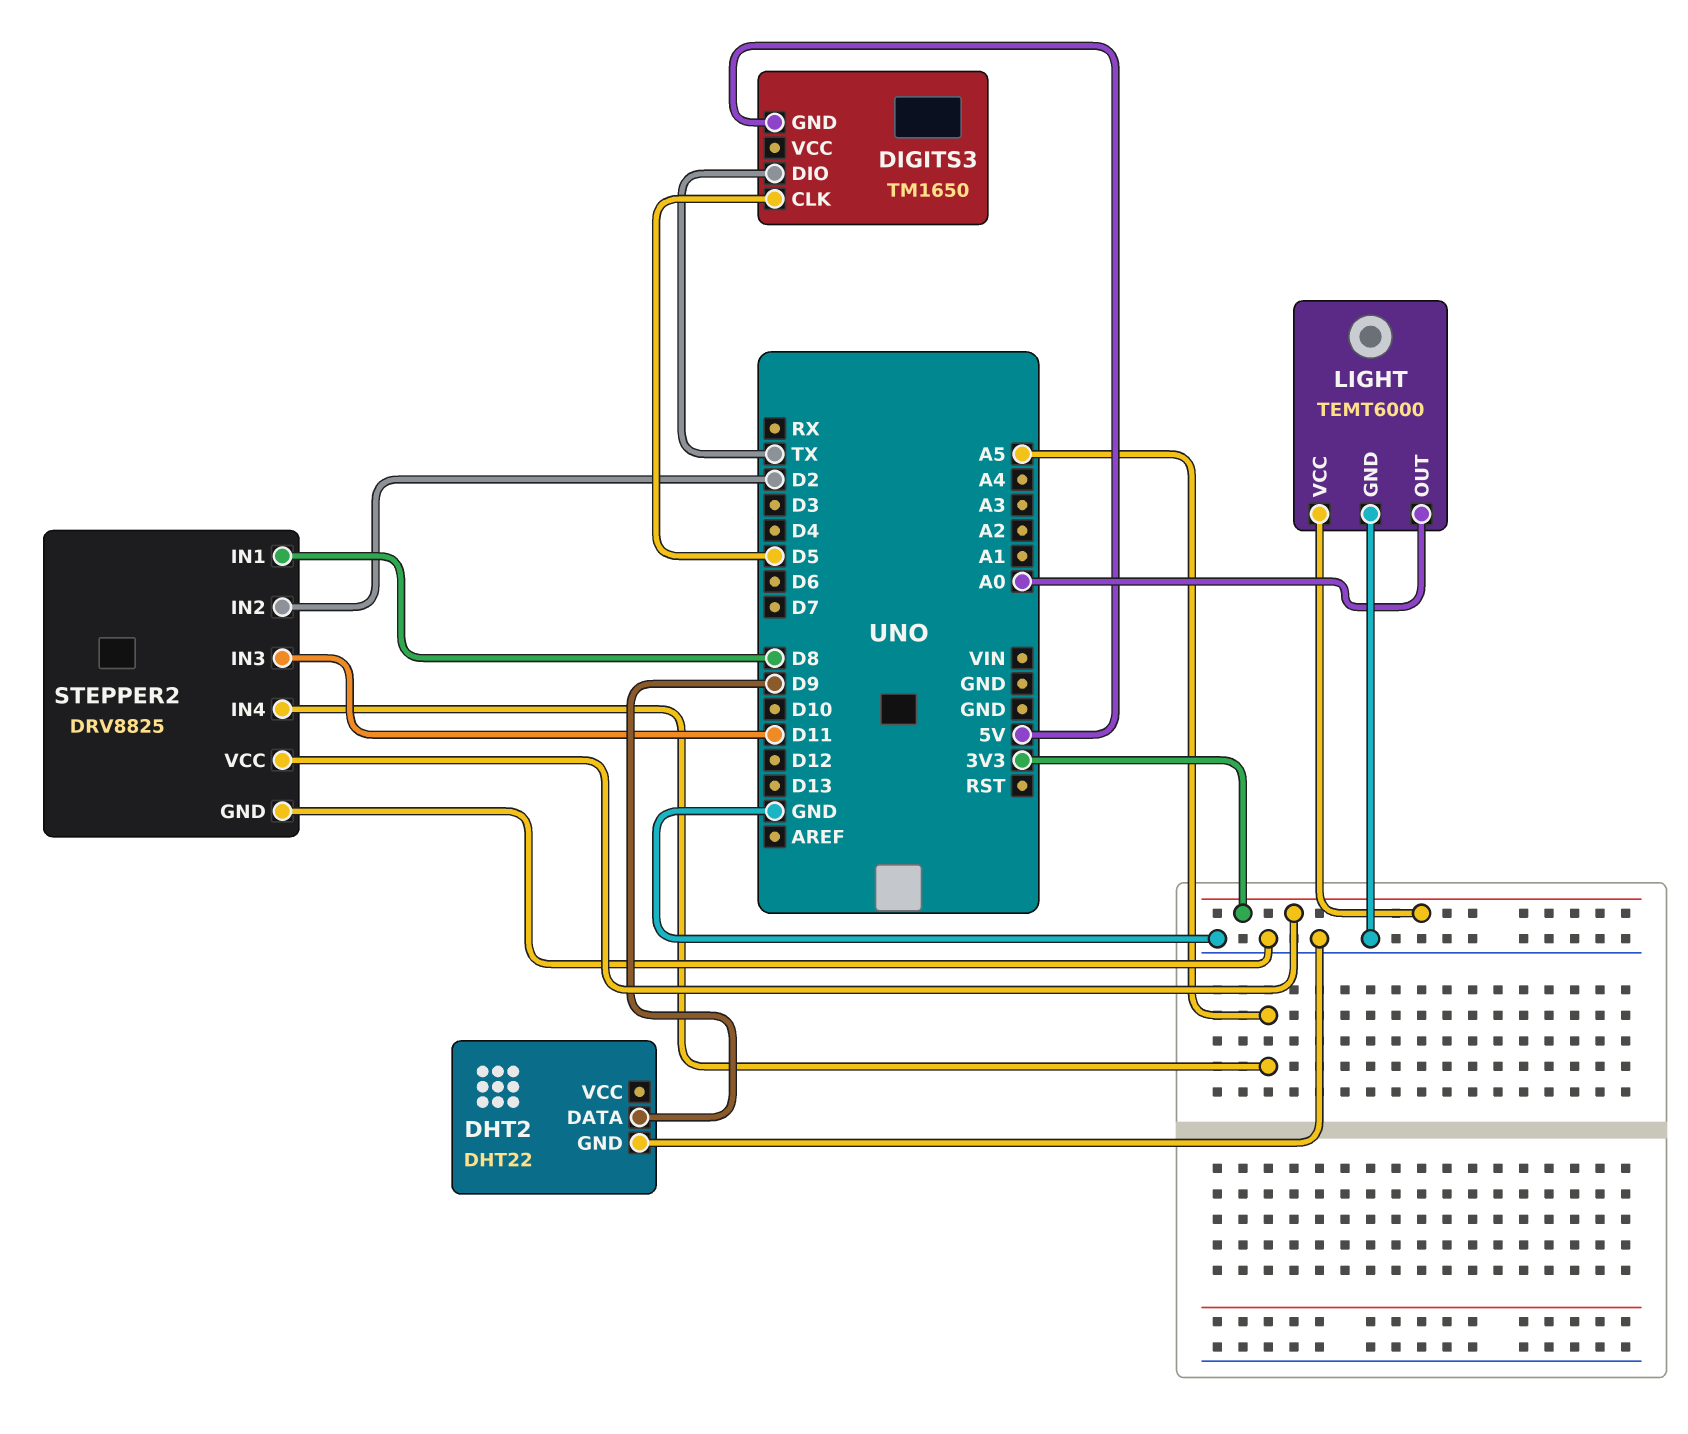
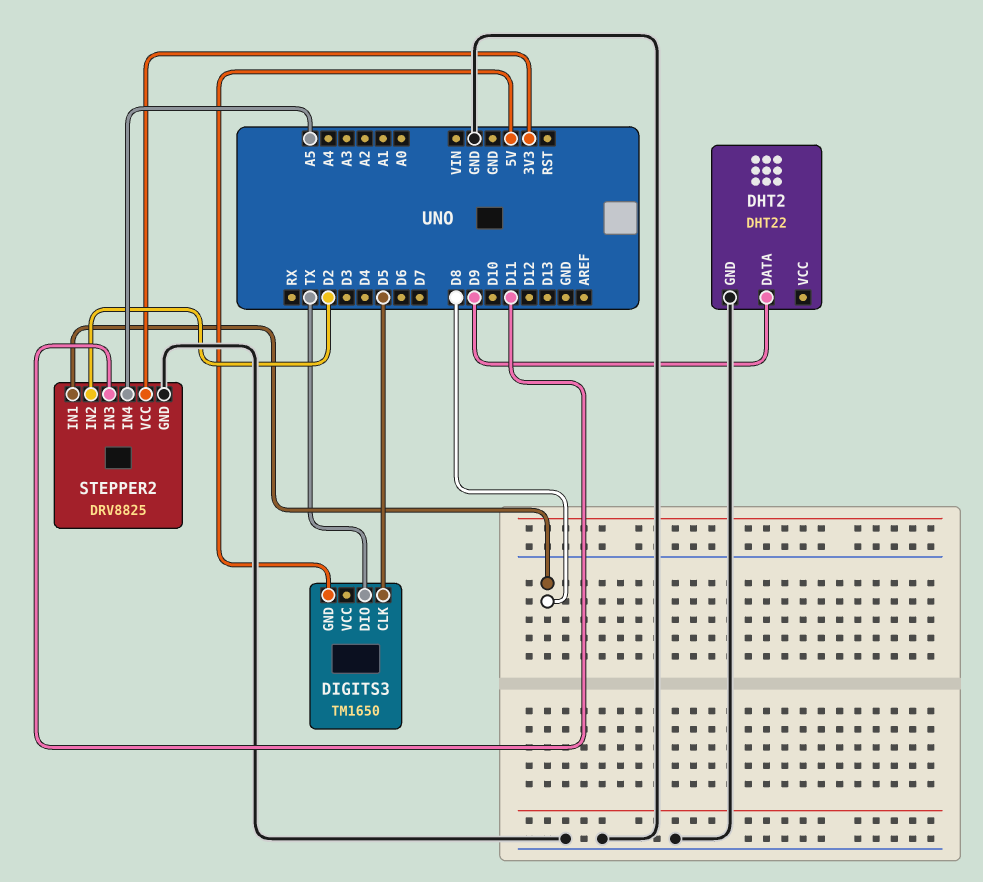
LIGHT: TEMT6000 -> none
LIGHT pin GND: GND -> none
LIGHT pin OUT: A0 -> none
LIGHT pin VCC: 3V3 -> none

